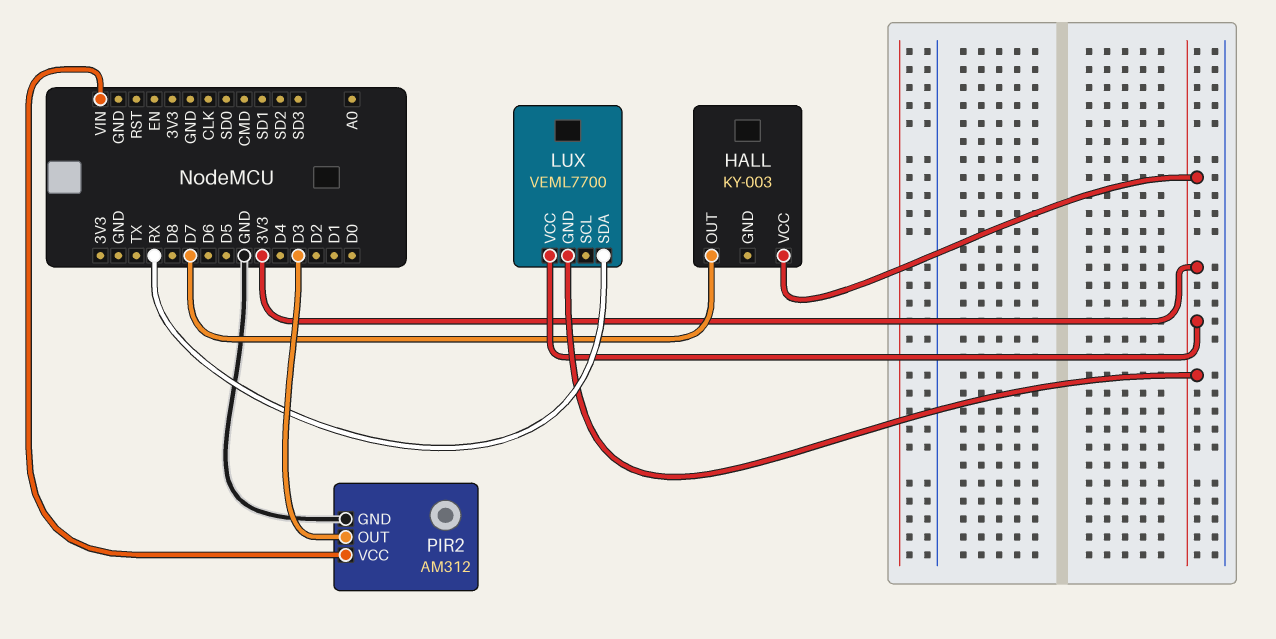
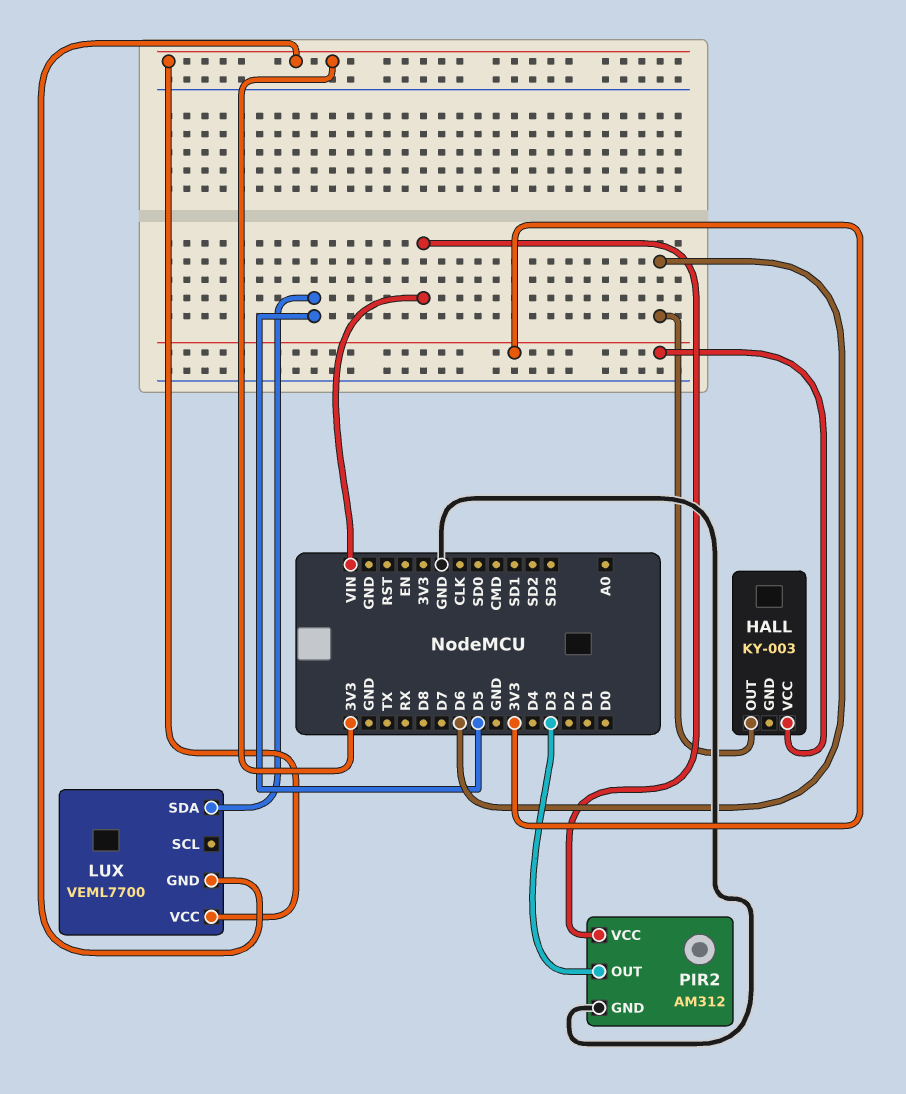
HALL pin OUT: D7 -> D6
LUX pin SDA: RX -> D5

